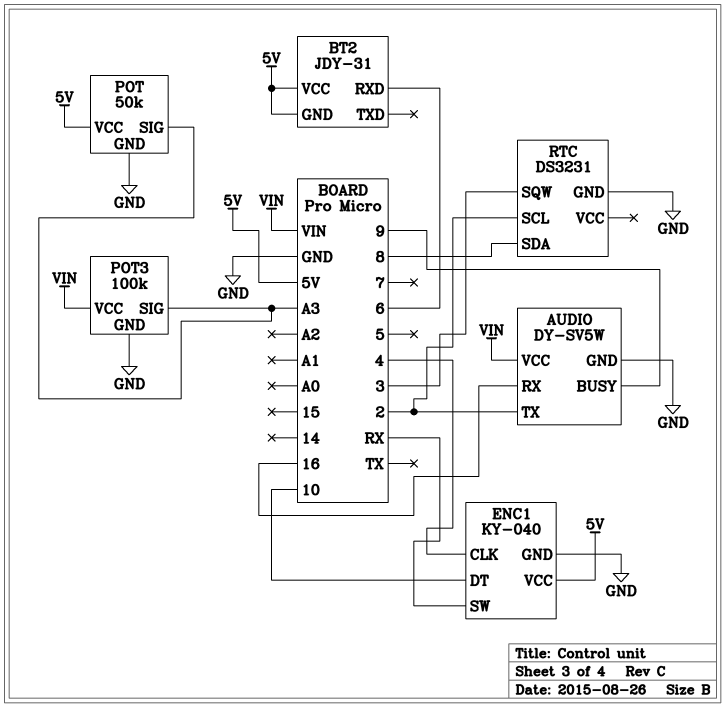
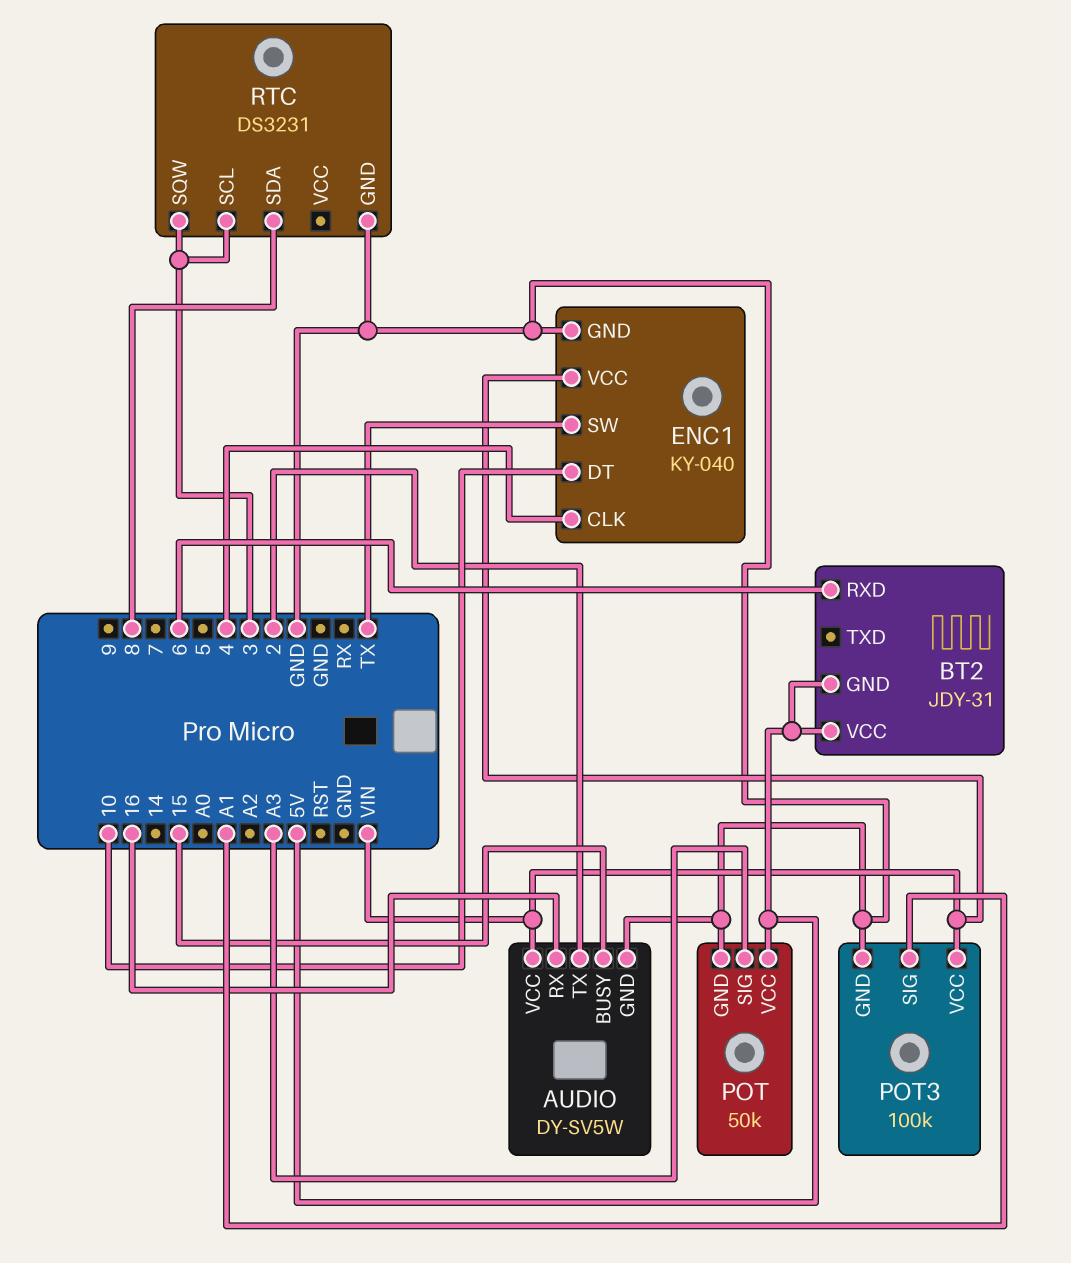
AUDIO pin BUSY: 9 -> 15
ENC1 pin SW: RX -> TX
ENC1 pin VCC: 5V -> VIN
POT3 pin SIG: A3 -> A1
RTC pin SCL: 2 -> 3

